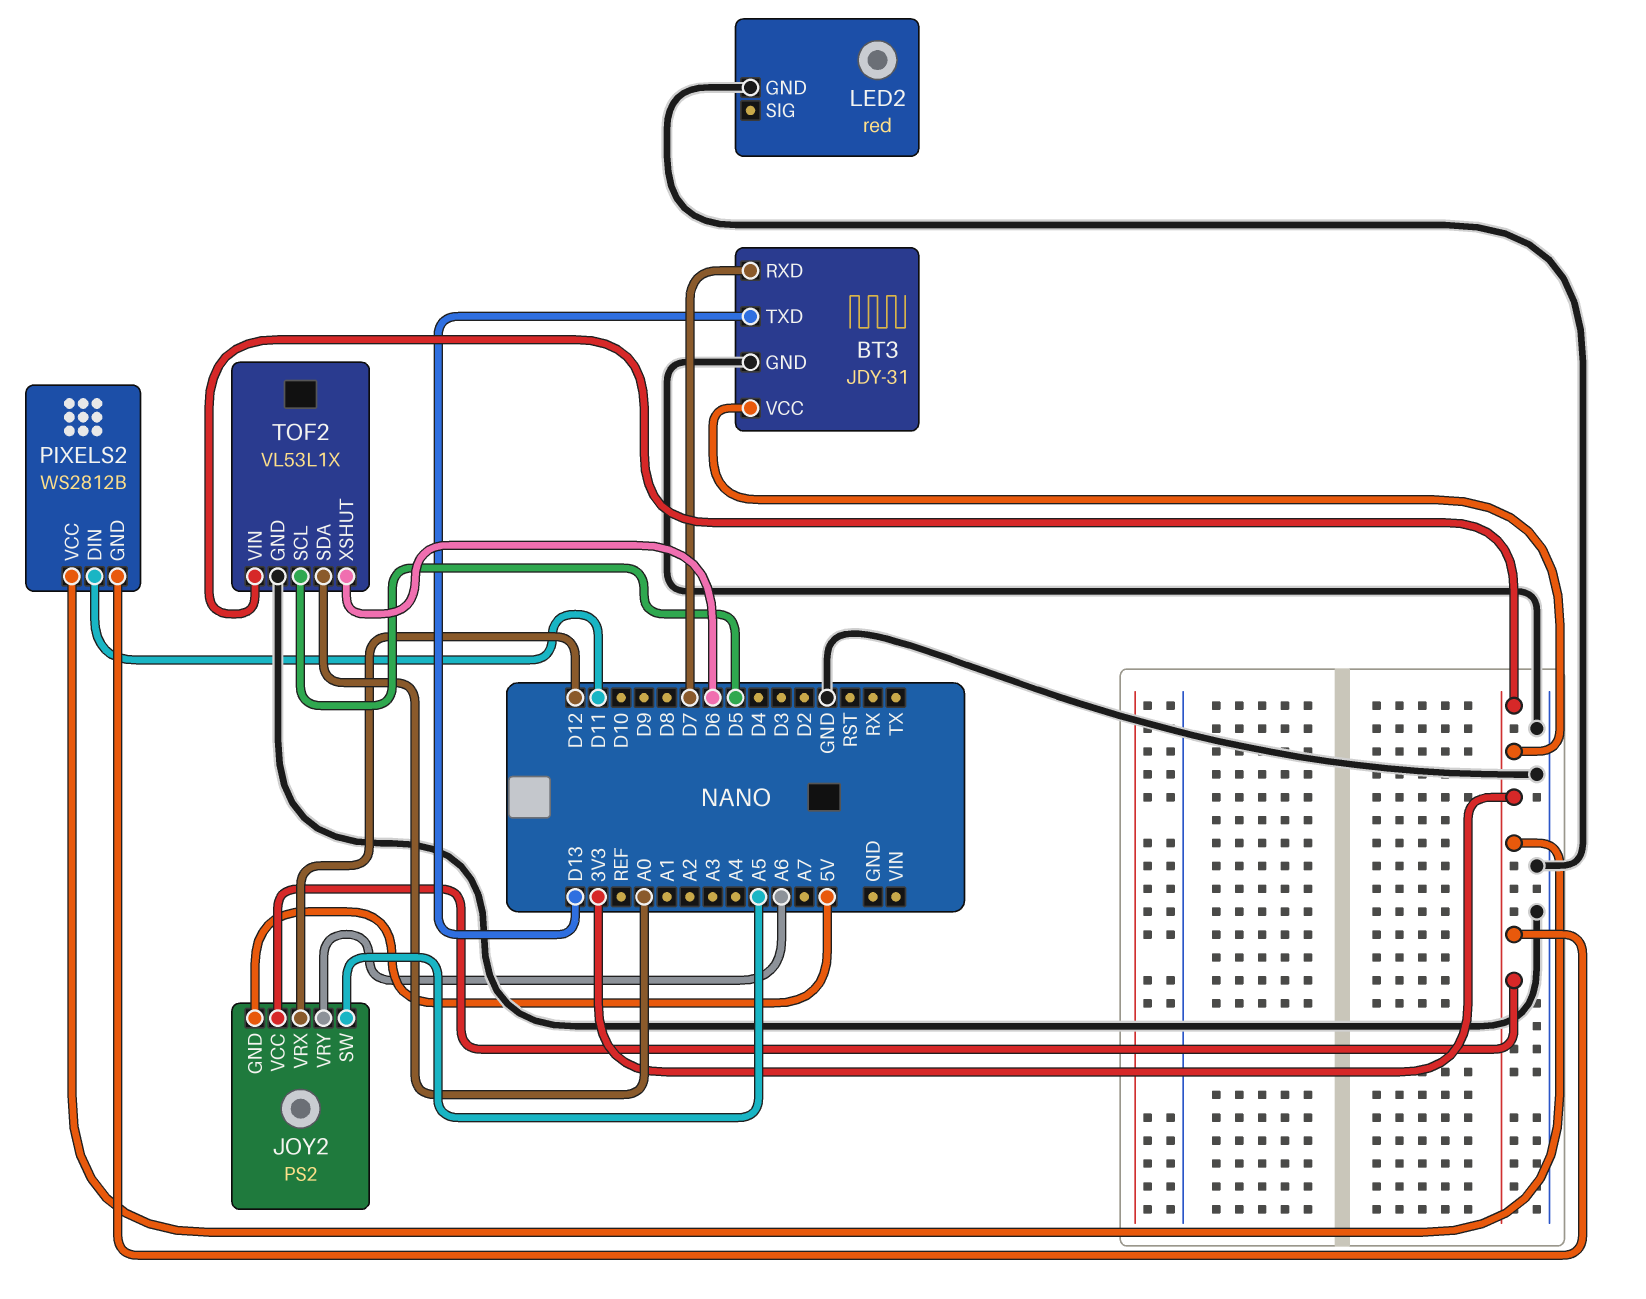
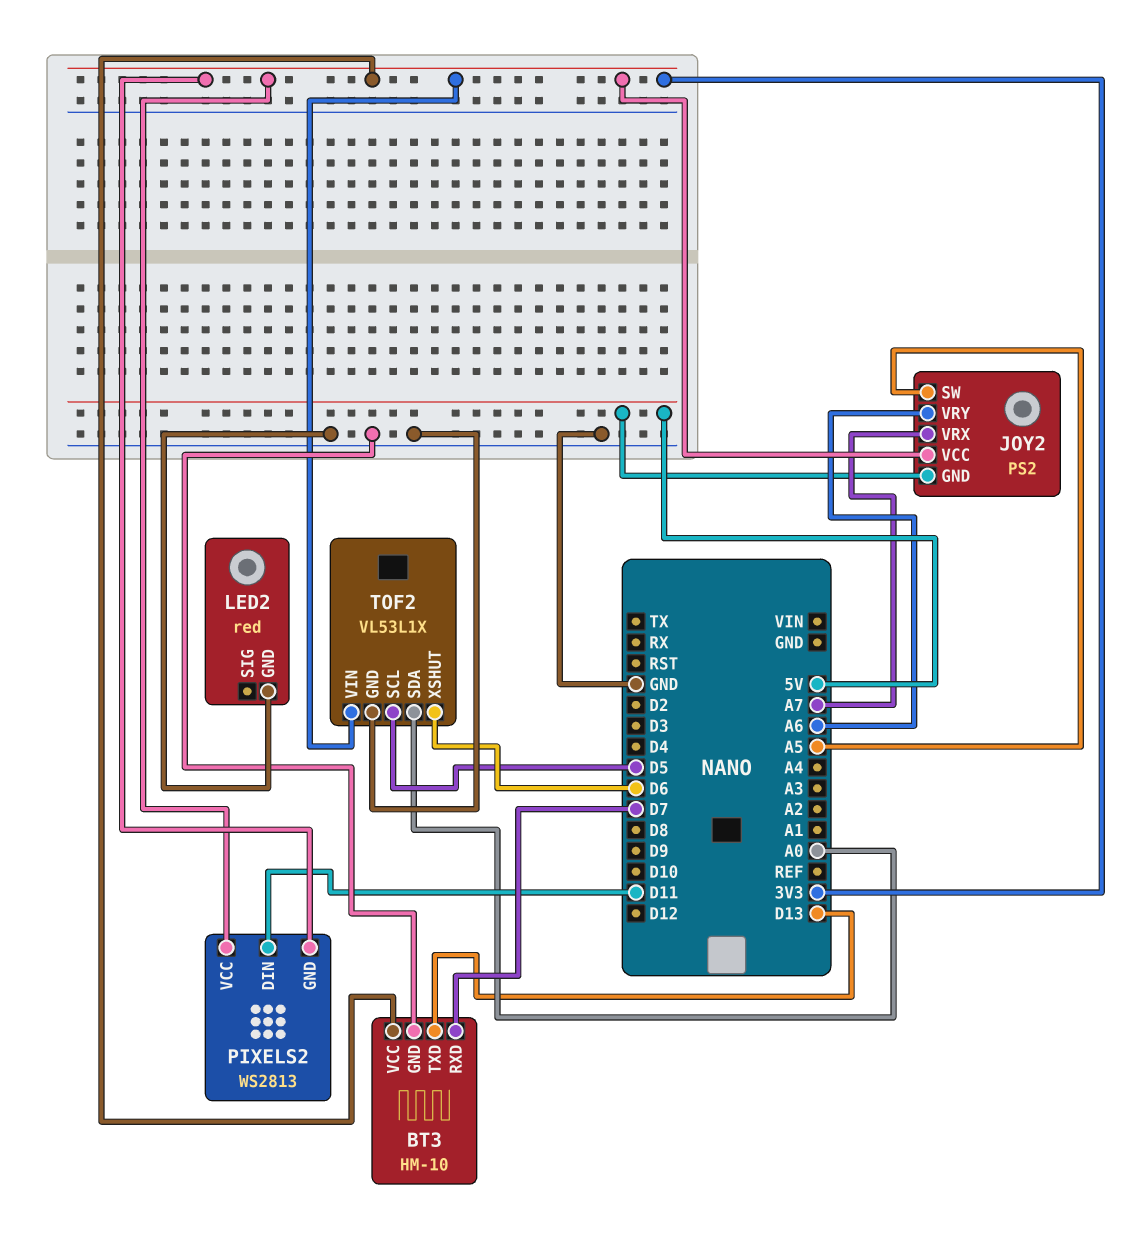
BT3: JDY-31 -> HM-10
JOY2 pin VRX: D12 -> A7
PIXELS2: WS2812B -> WS2813

